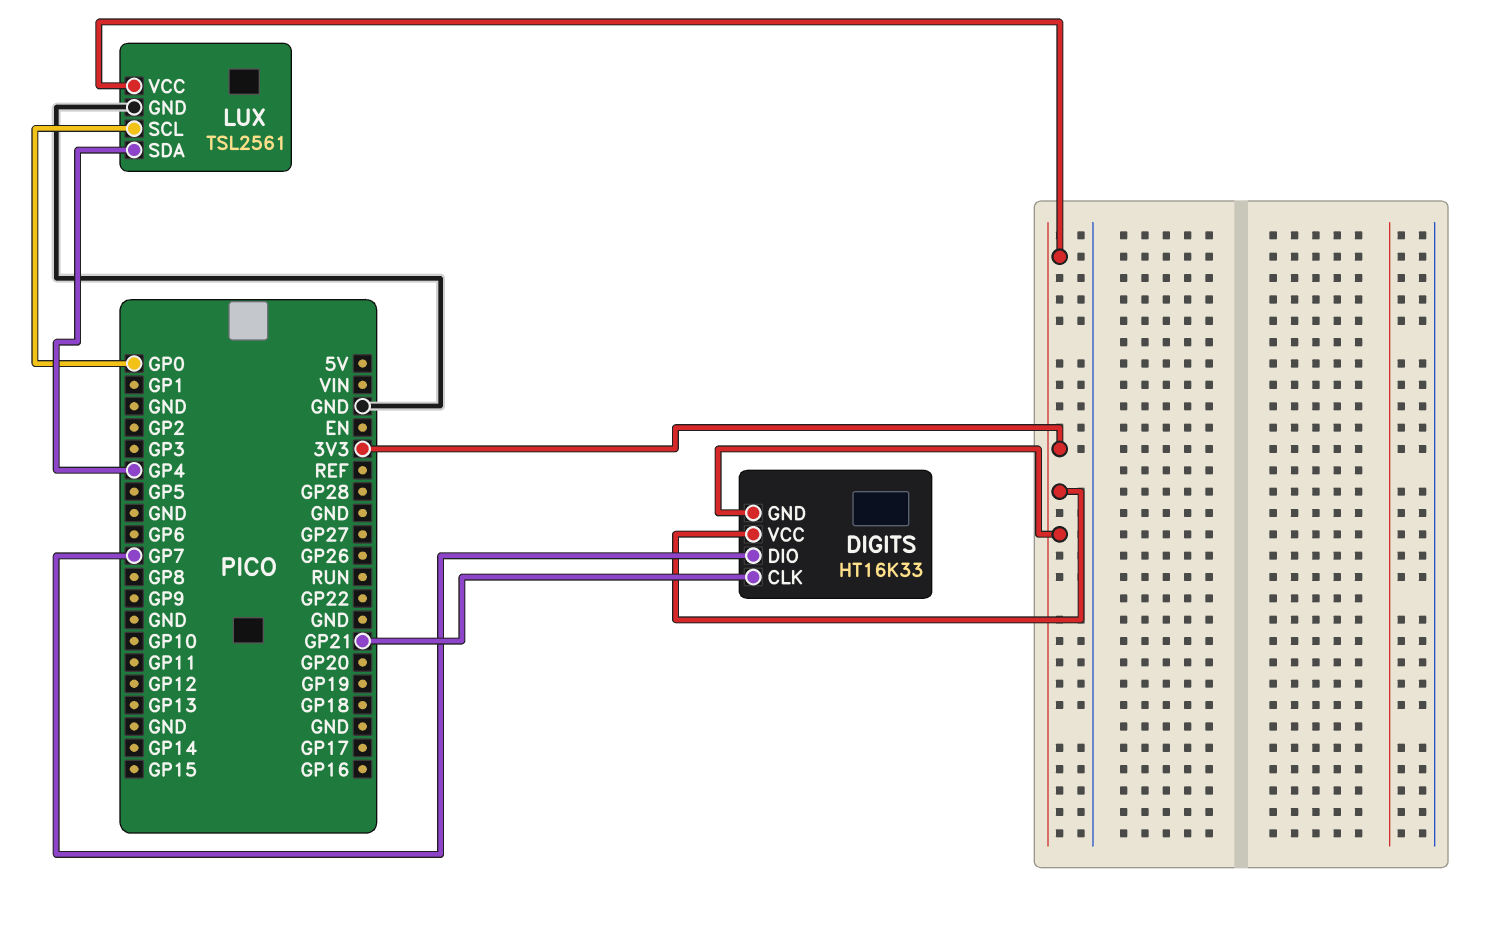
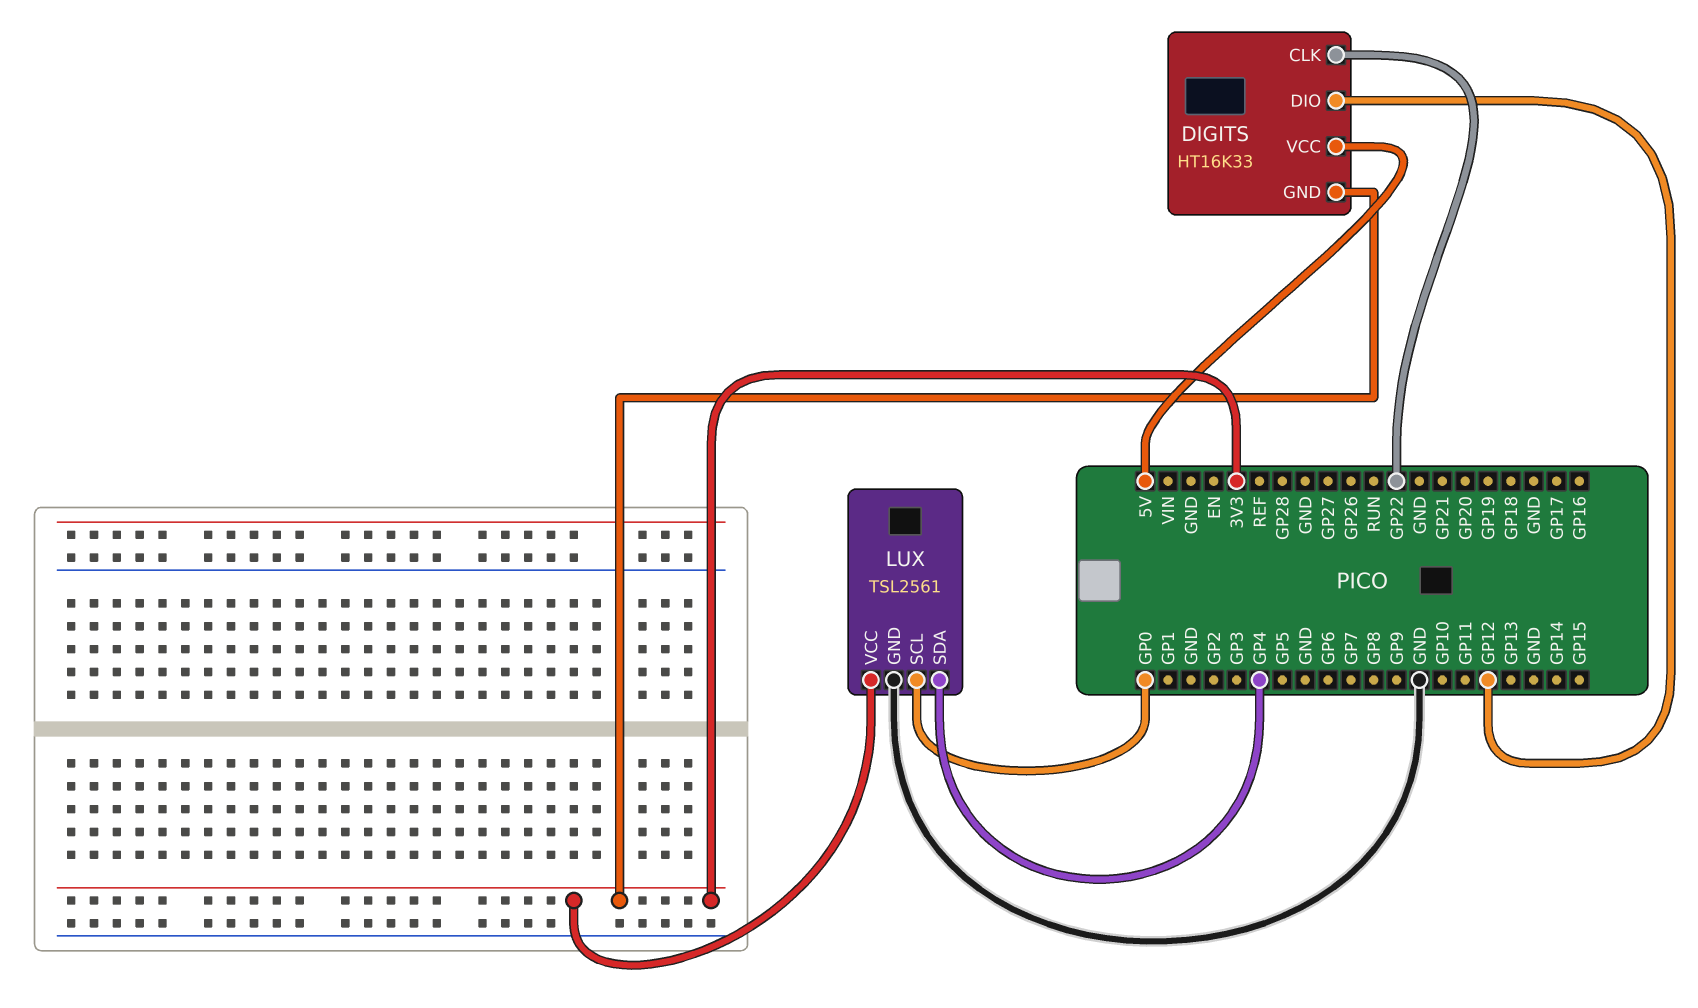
DIGITS pin CLK: GP21 -> GP22
DIGITS pin DIO: GP7 -> GP12
DIGITS pin VCC: 3V3 -> 5V

